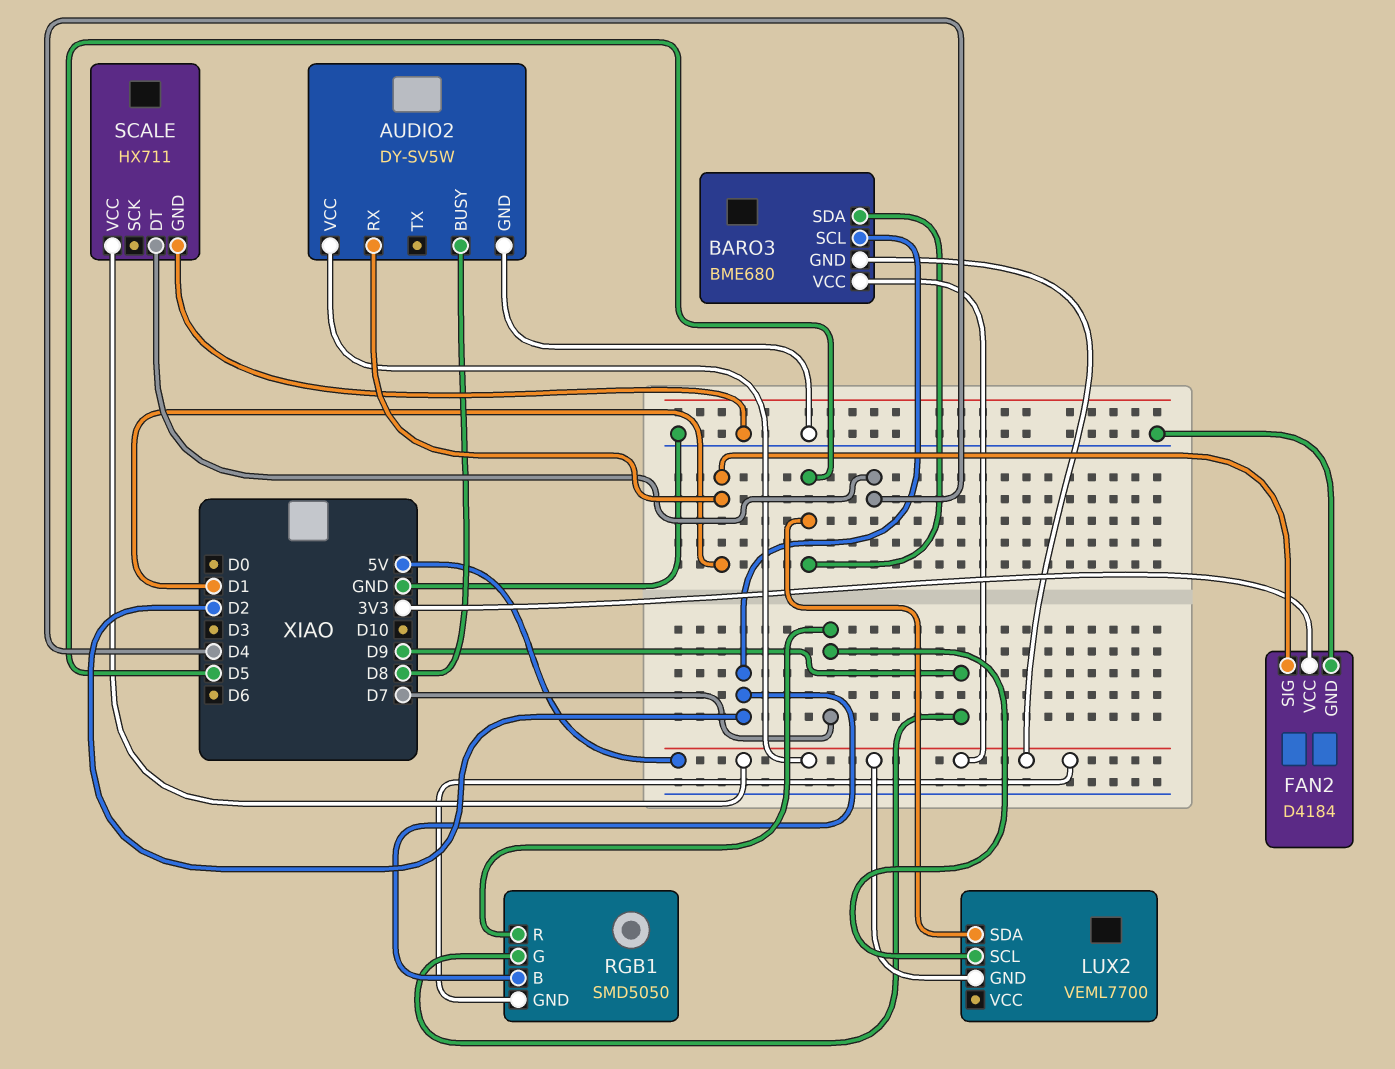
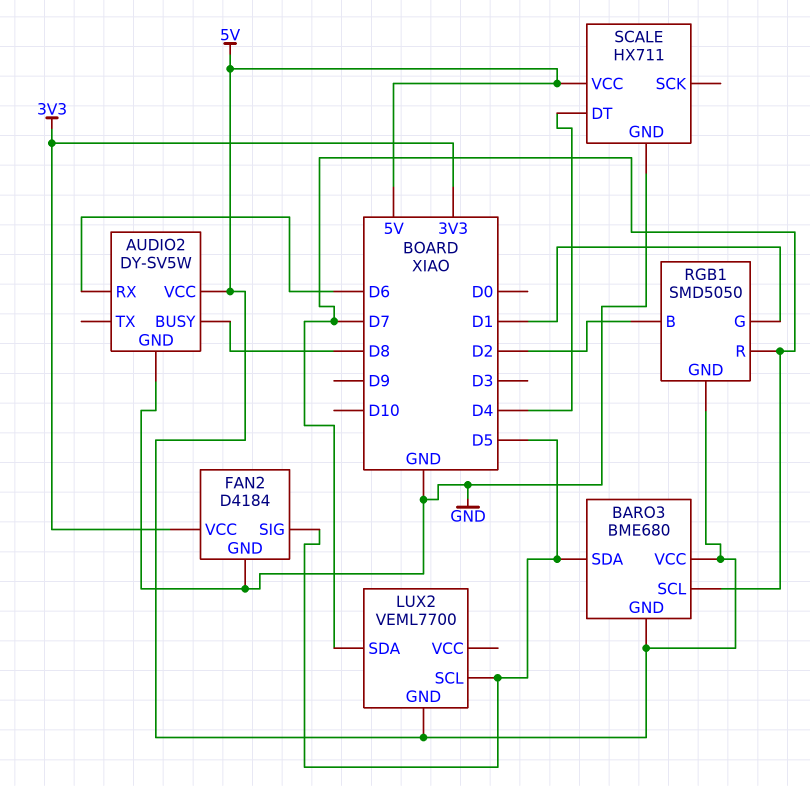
AUDIO2 pin RX: D1 -> D6
BARO3 pin SCL: D2 -> D7
FAN2 pin SIG: D1 -> D5
LUX2 pin SCL: D7 -> D5
LUX2 pin SDA: D5 -> D7
RGB1 pin G: D9 -> D1

